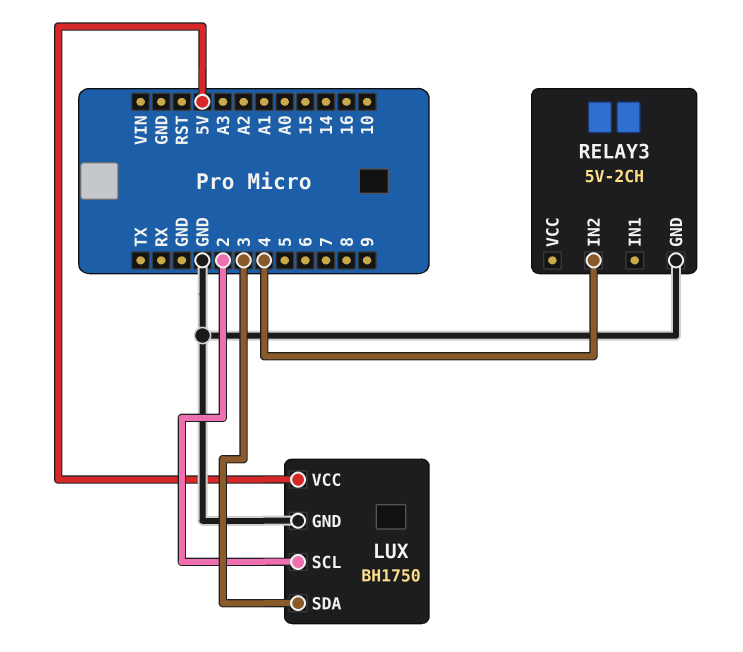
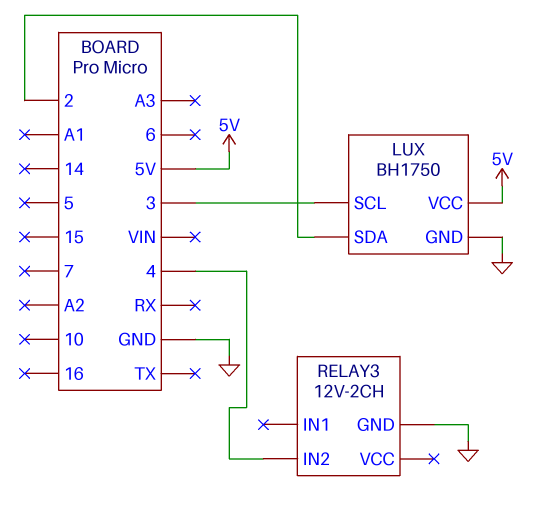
LUX pin SCL: 2 -> 3
LUX pin SDA: 3 -> 2
RELAY3: 5V-2CH -> 12V-2CH

